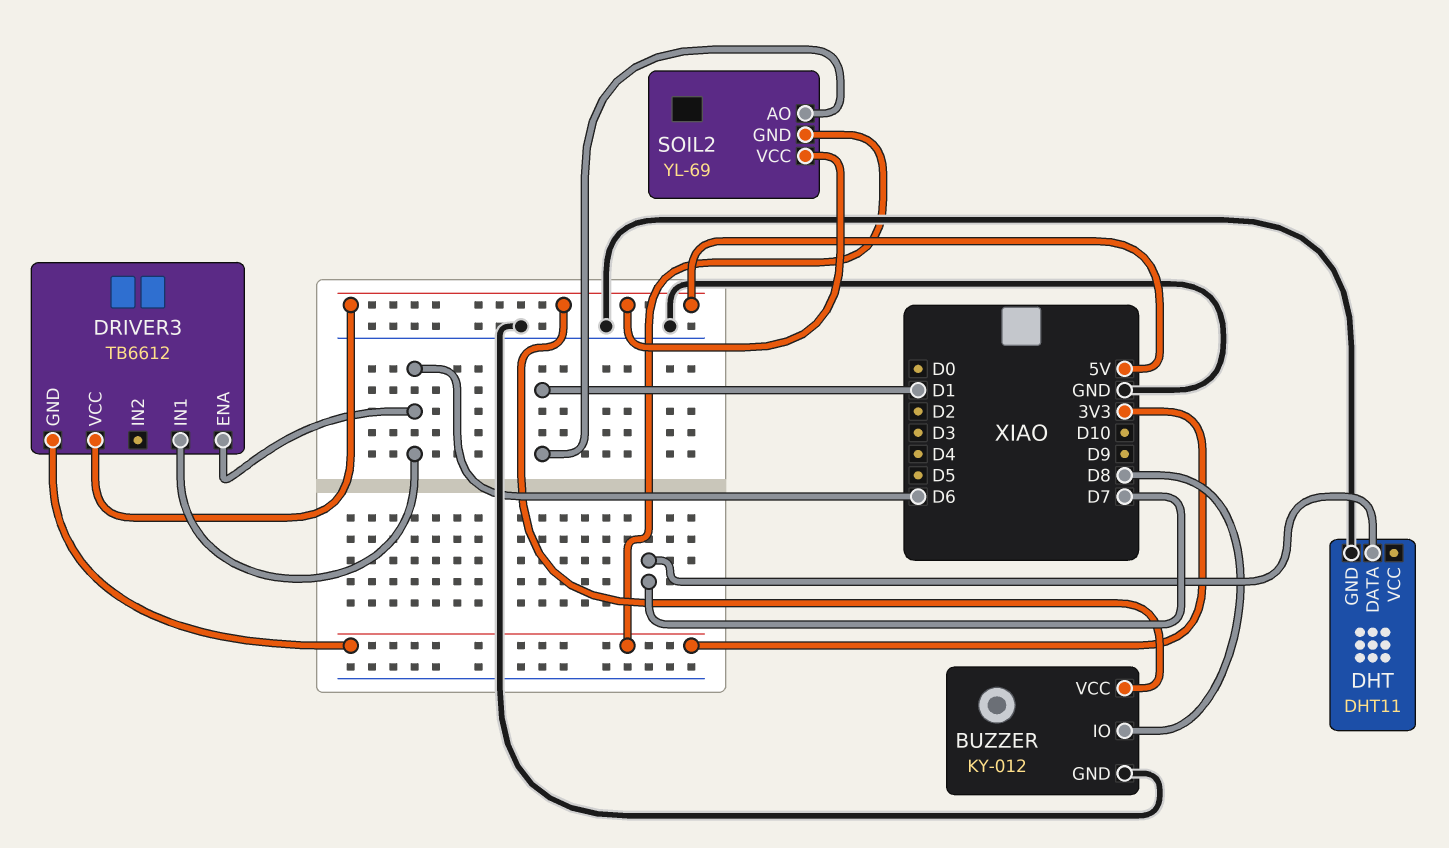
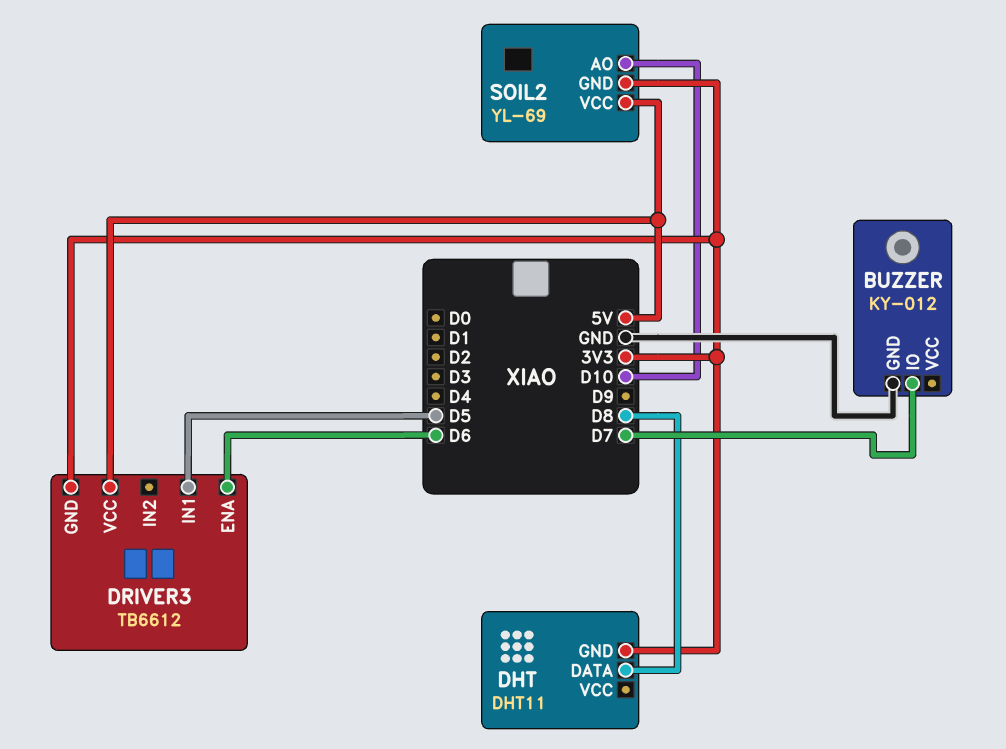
BUZZER pin IO: D8 -> D7
BUZZER pin VCC: 5V -> none
DHT pin DATA: D7 -> D8
DHT pin GND: GND -> 3V3
DRIVER3 pin IN1: D6 -> D5
SOIL2 pin AO: D1 -> D10

